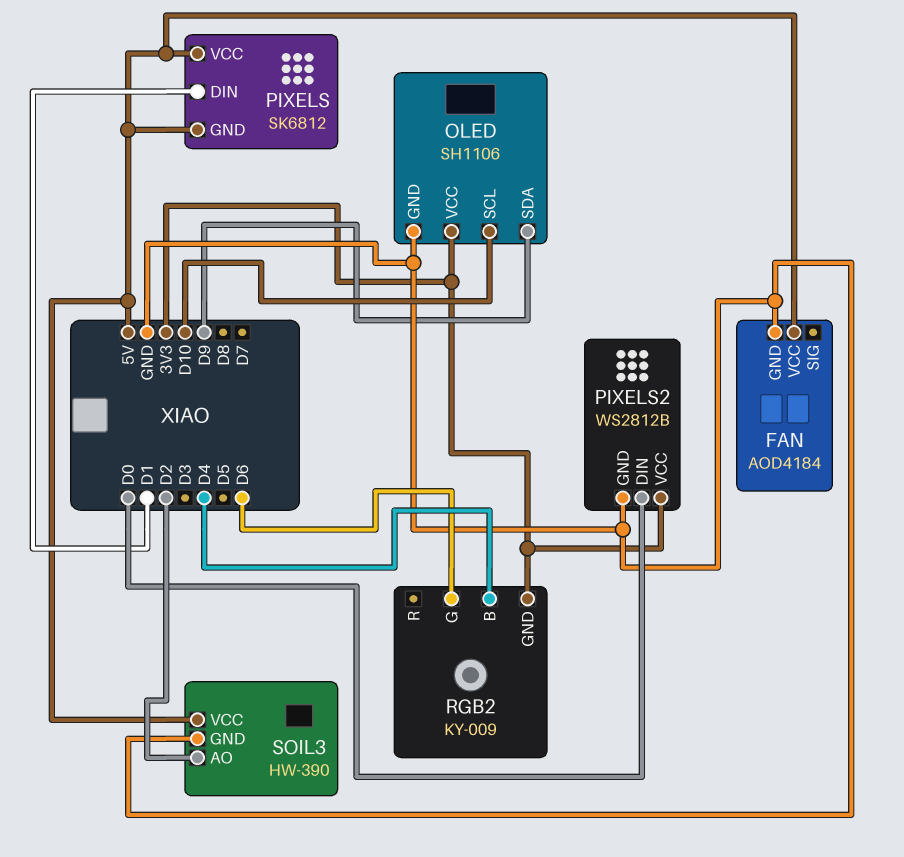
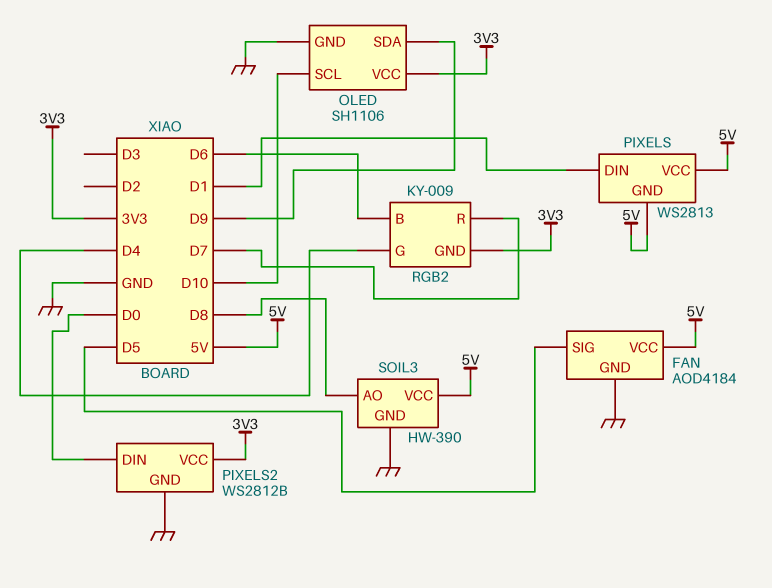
FAN pin SIG: none -> D5
PIXELS: SK6812 -> WS2813
RGB2 pin B: D4 -> D6
RGB2 pin G: D6 -> D4
RGB2 pin R: none -> D7
SOIL3 pin AO: D2 -> D8

